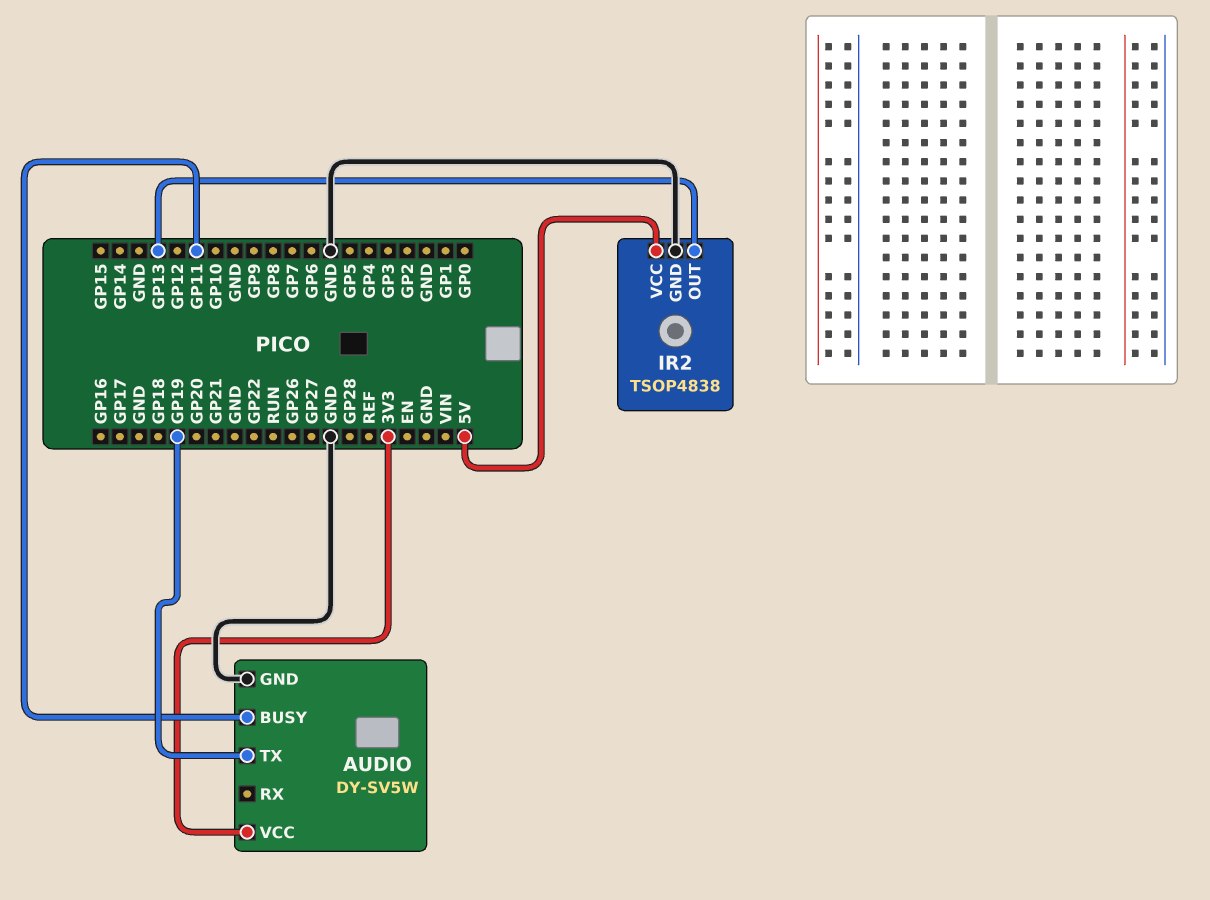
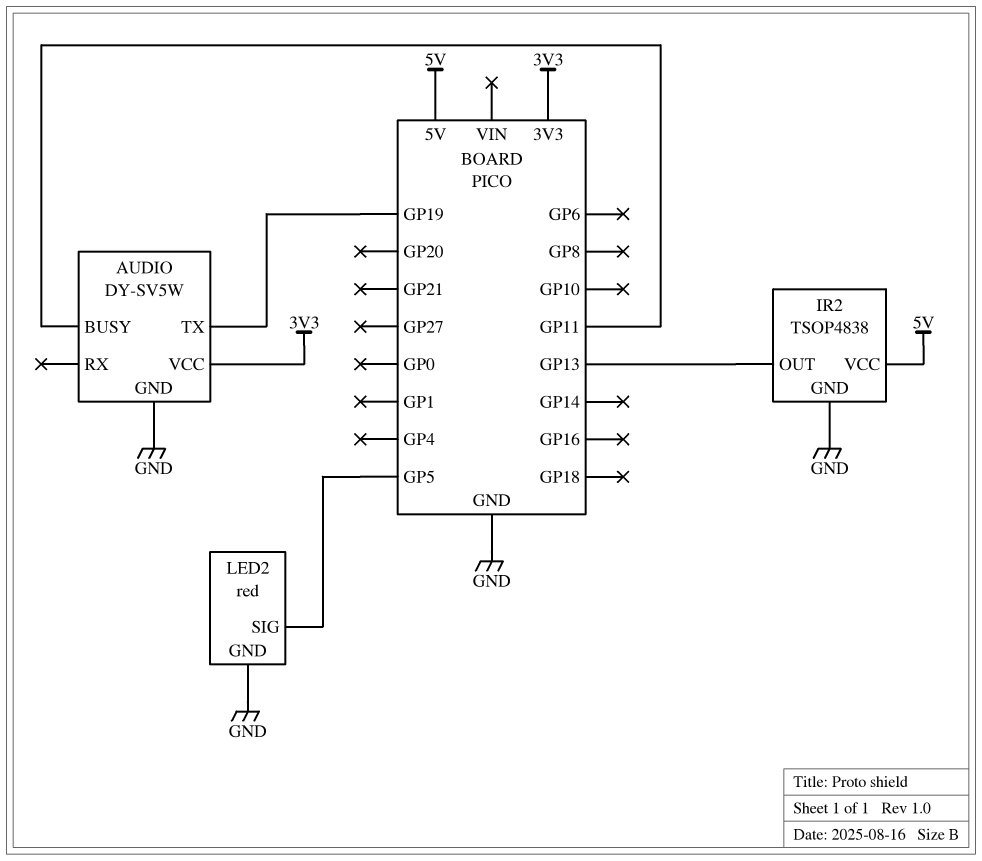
LED2: none -> red
LED2 pin GND: none -> GND
LED2 pin SIG: none -> GP5

